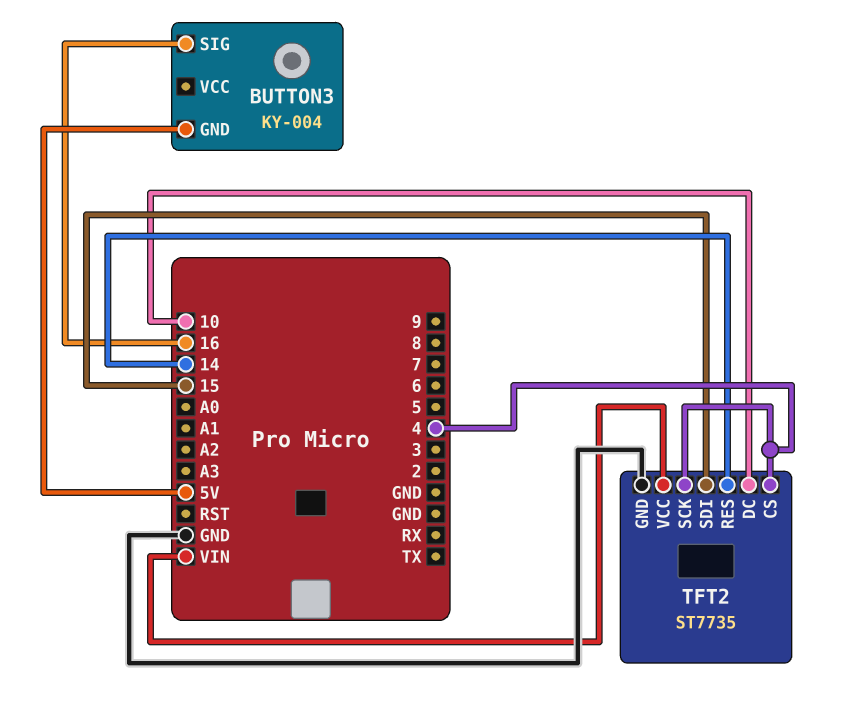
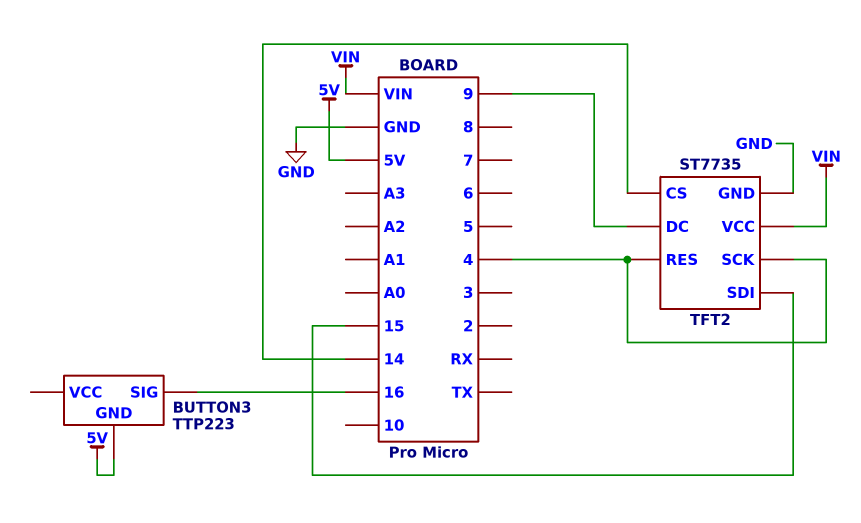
BUTTON3: KY-004 -> TTP223
TFT2 pin CS: 4 -> 14
TFT2 pin DC: 10 -> 9
TFT2 pin RES: 14 -> 4

